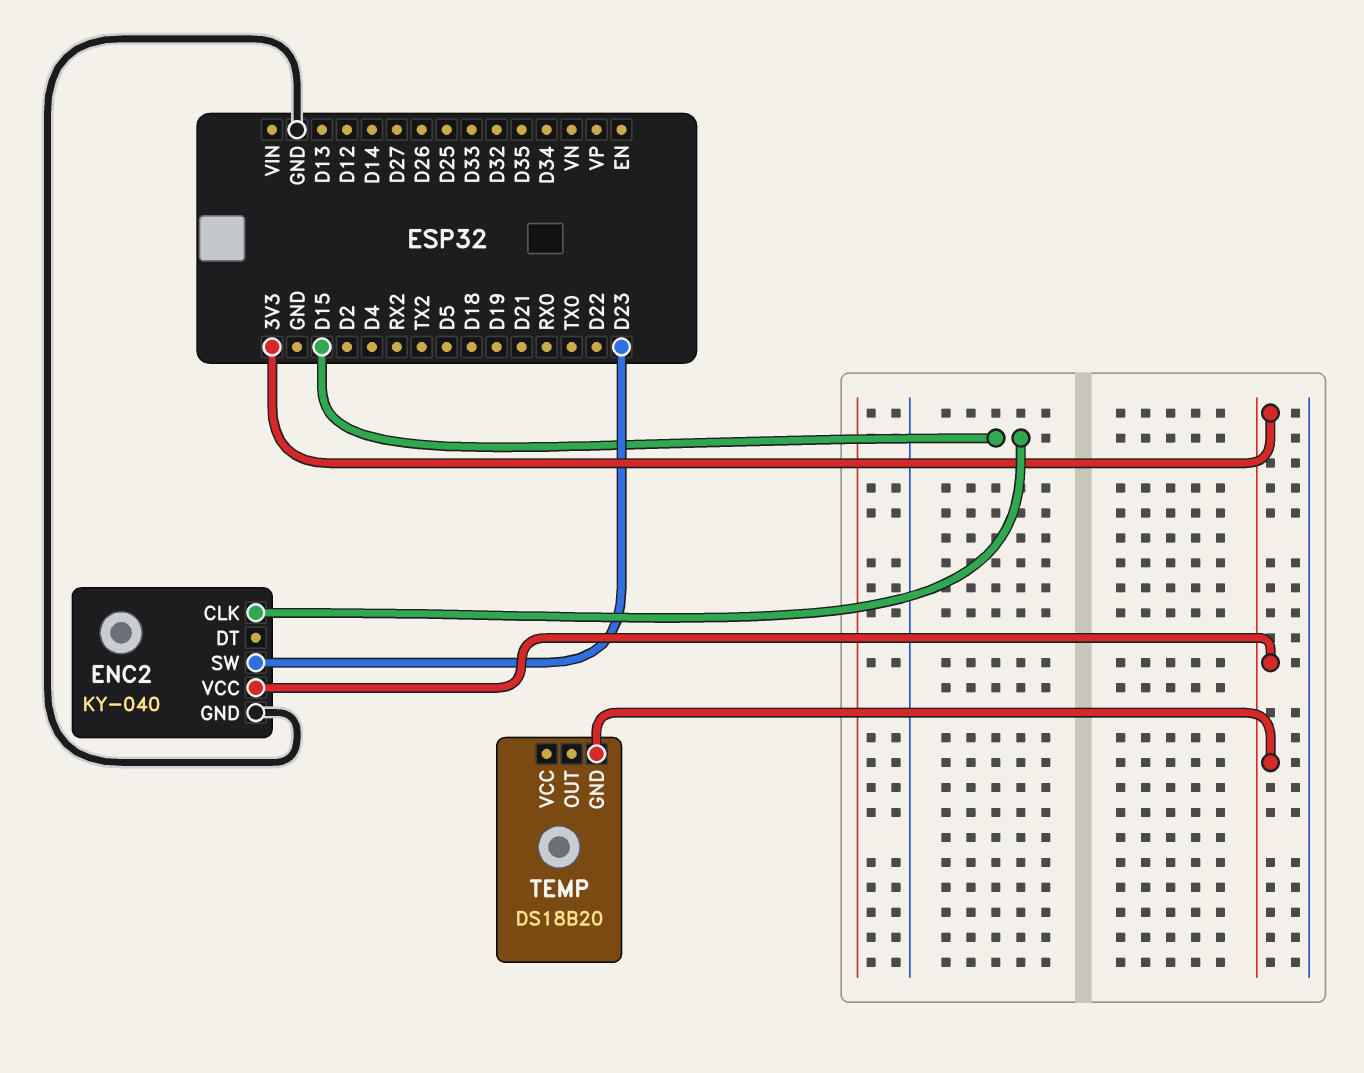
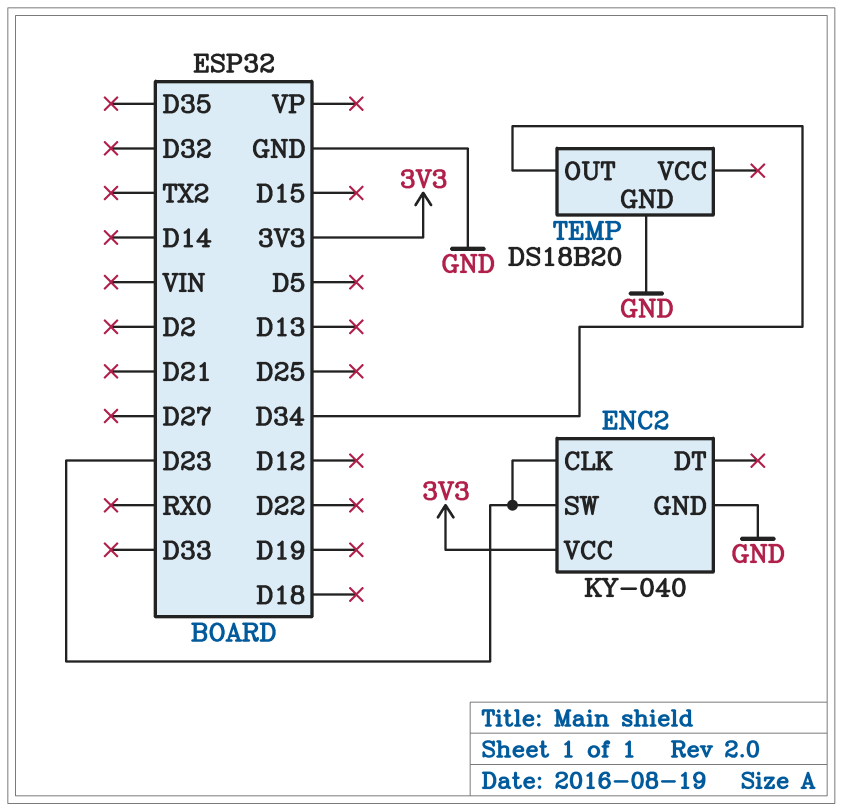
ENC2 pin CLK: D15 -> D23
TEMP pin GND: 3V3 -> GND
TEMP pin OUT: none -> D34

